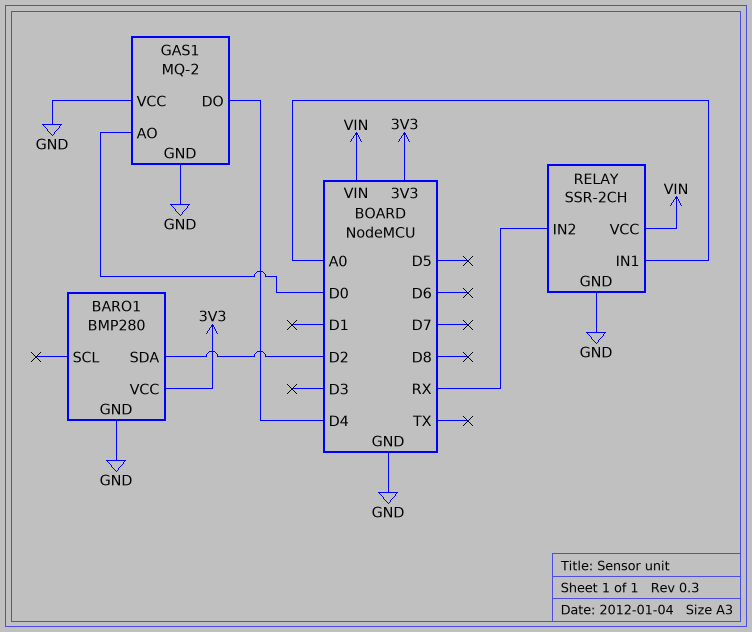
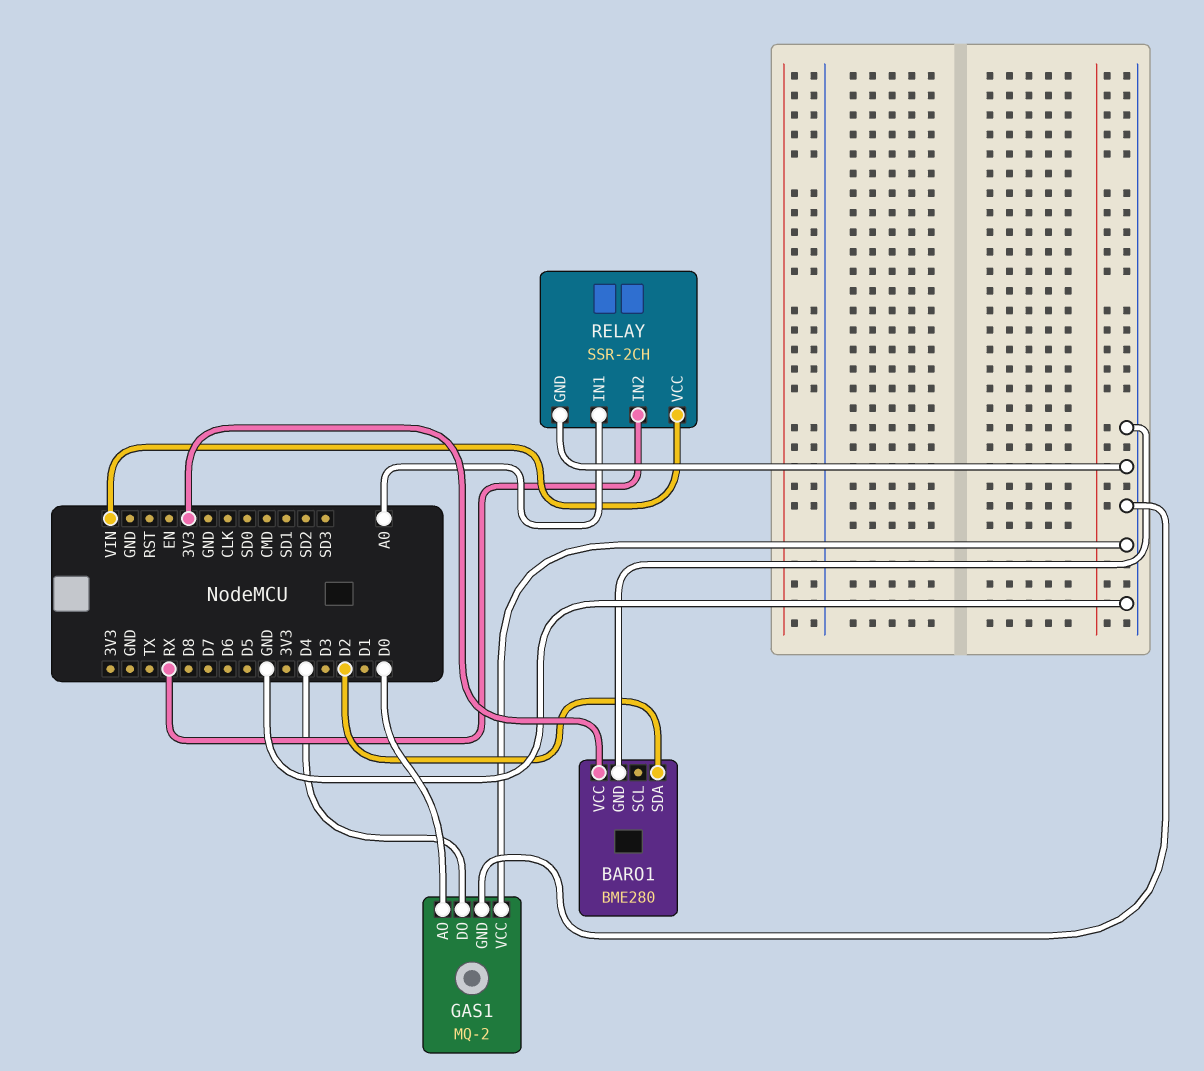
BARO1: BMP280 -> BME280

